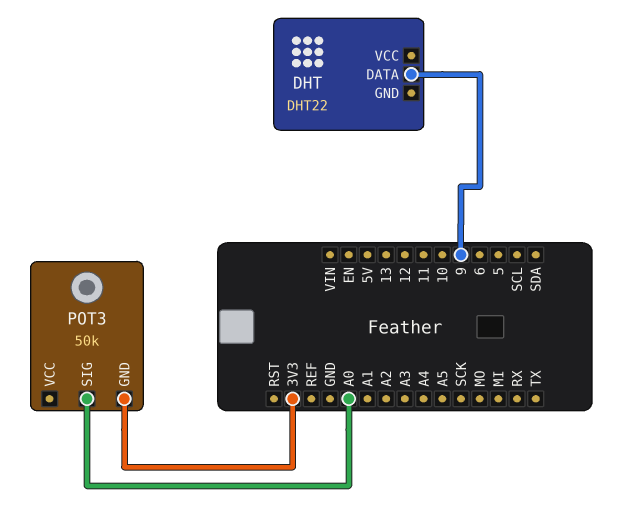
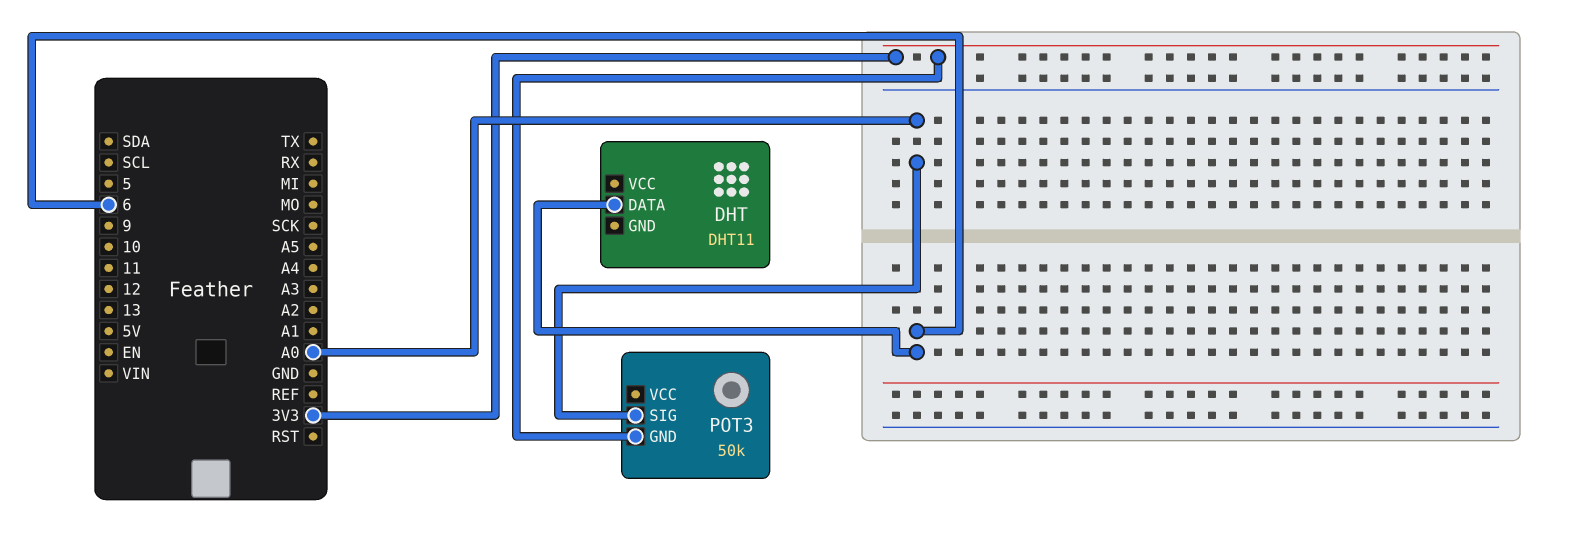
DHT: DHT22 -> DHT11
DHT pin DATA: 9 -> 6

